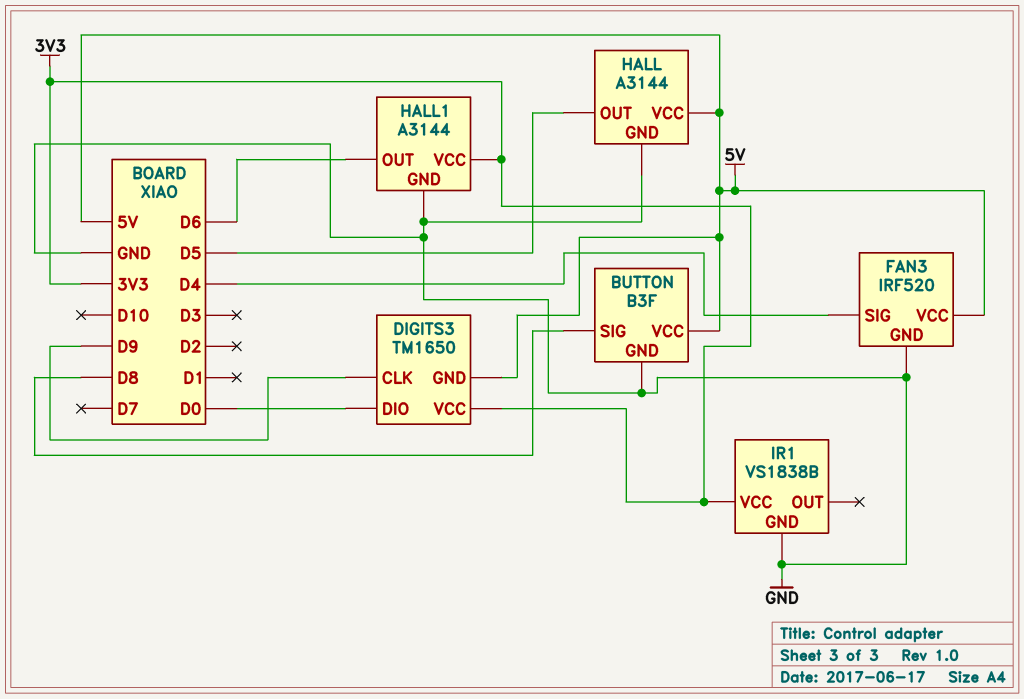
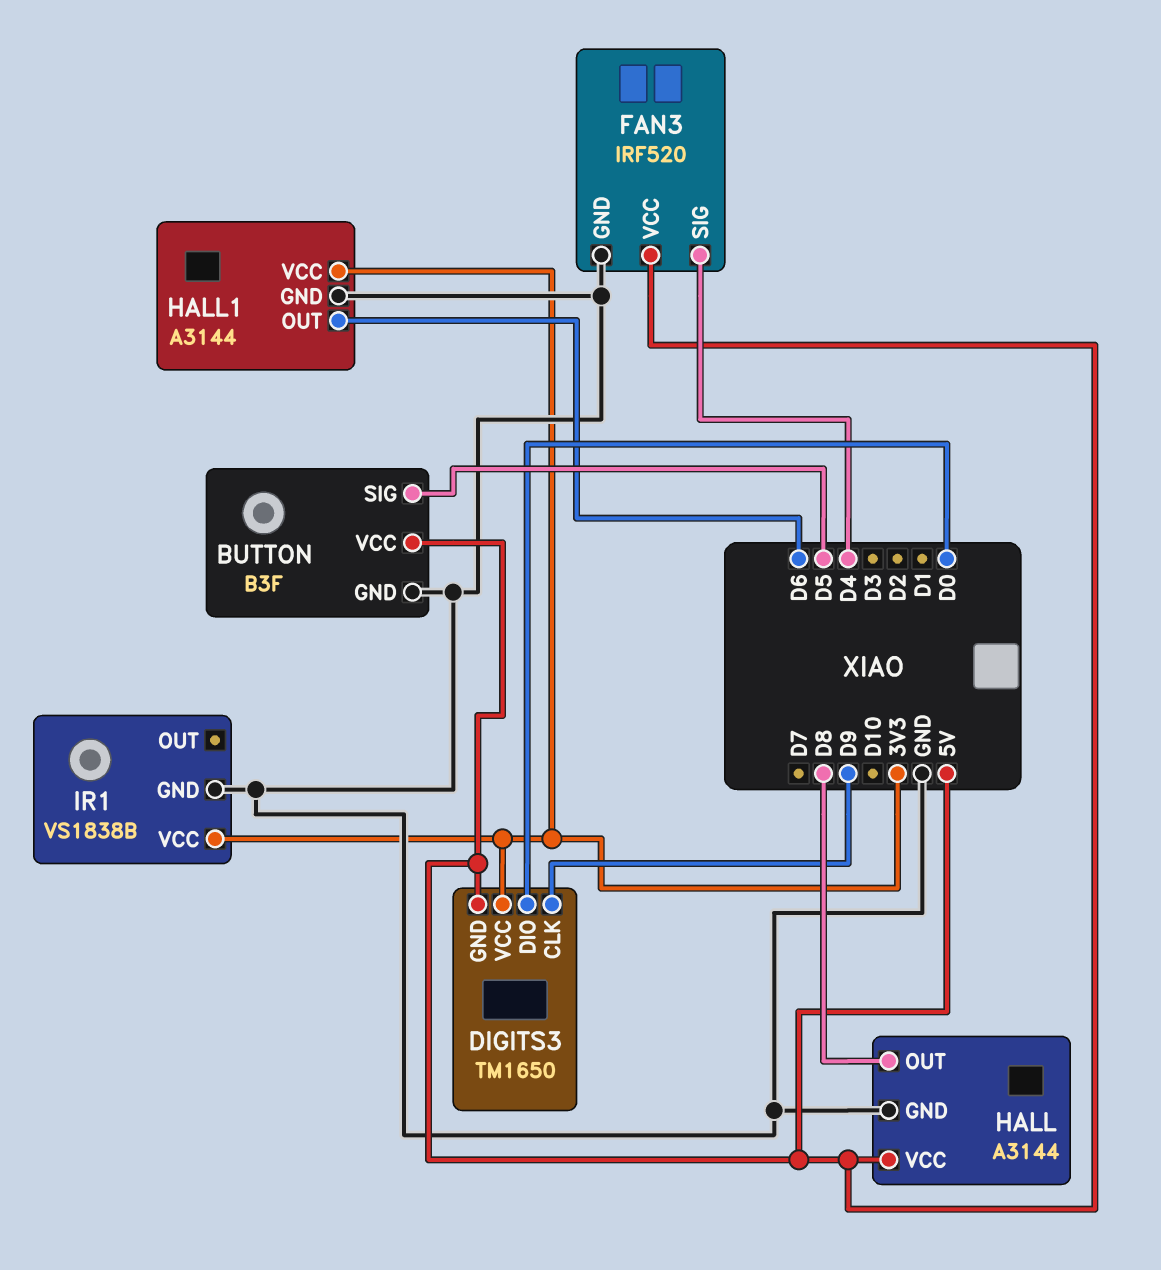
BUTTON pin SIG: D8 -> D5
HALL pin OUT: D5 -> D8

